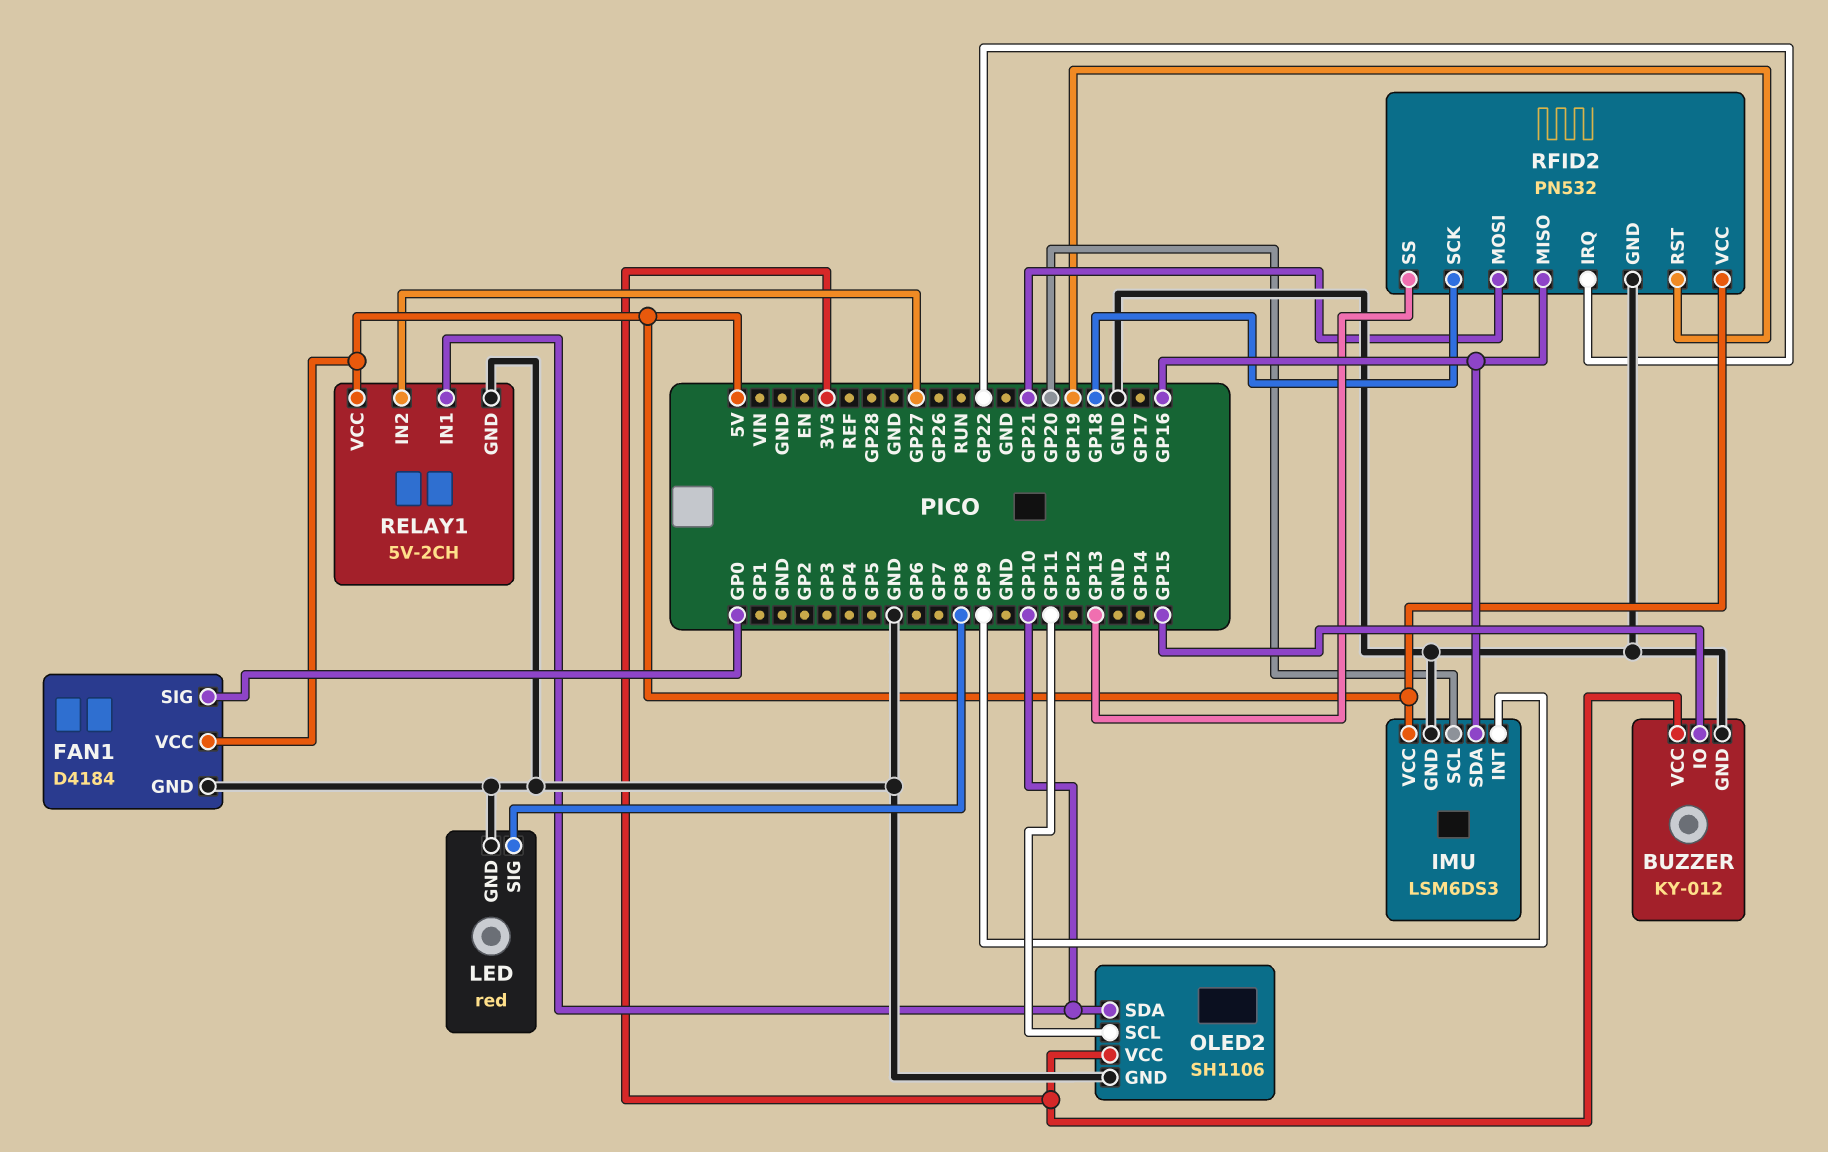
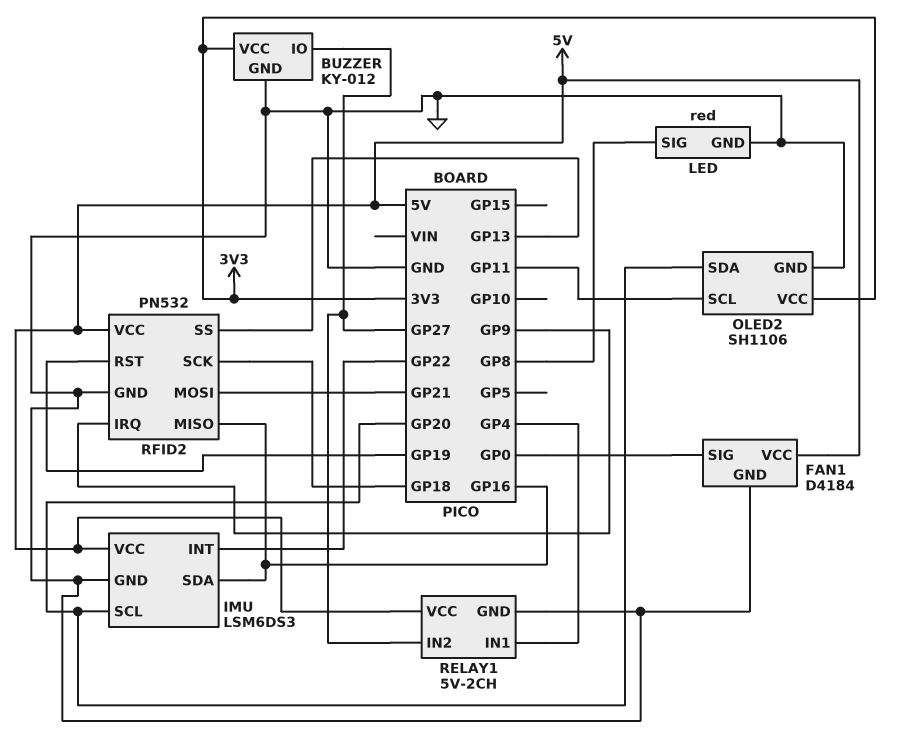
BUZZER pin IO: GP15 -> GP27
IMU pin INT: GP9 -> GP22
OLED2 pin SDA: GP10 -> GP20
RELAY1 pin IN1: GP10 -> GP4
RFID2 pin IRQ: GP22 -> GP9

